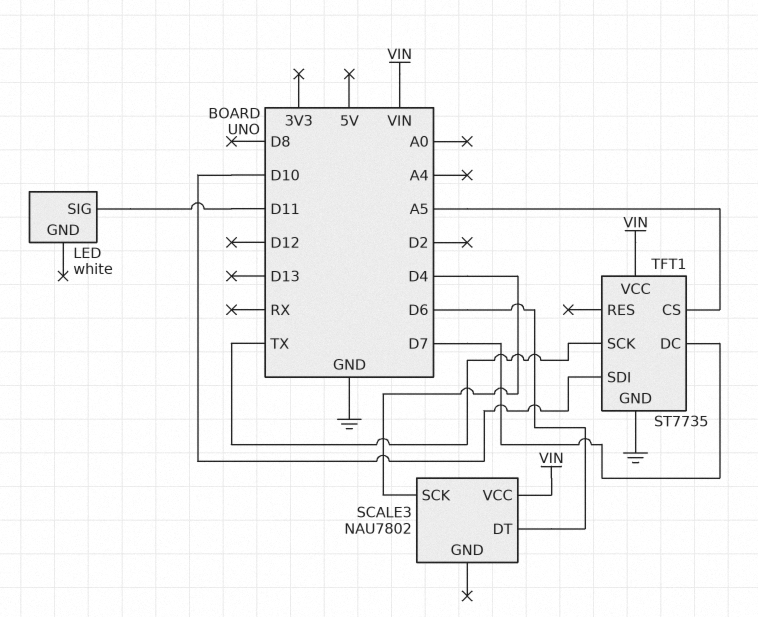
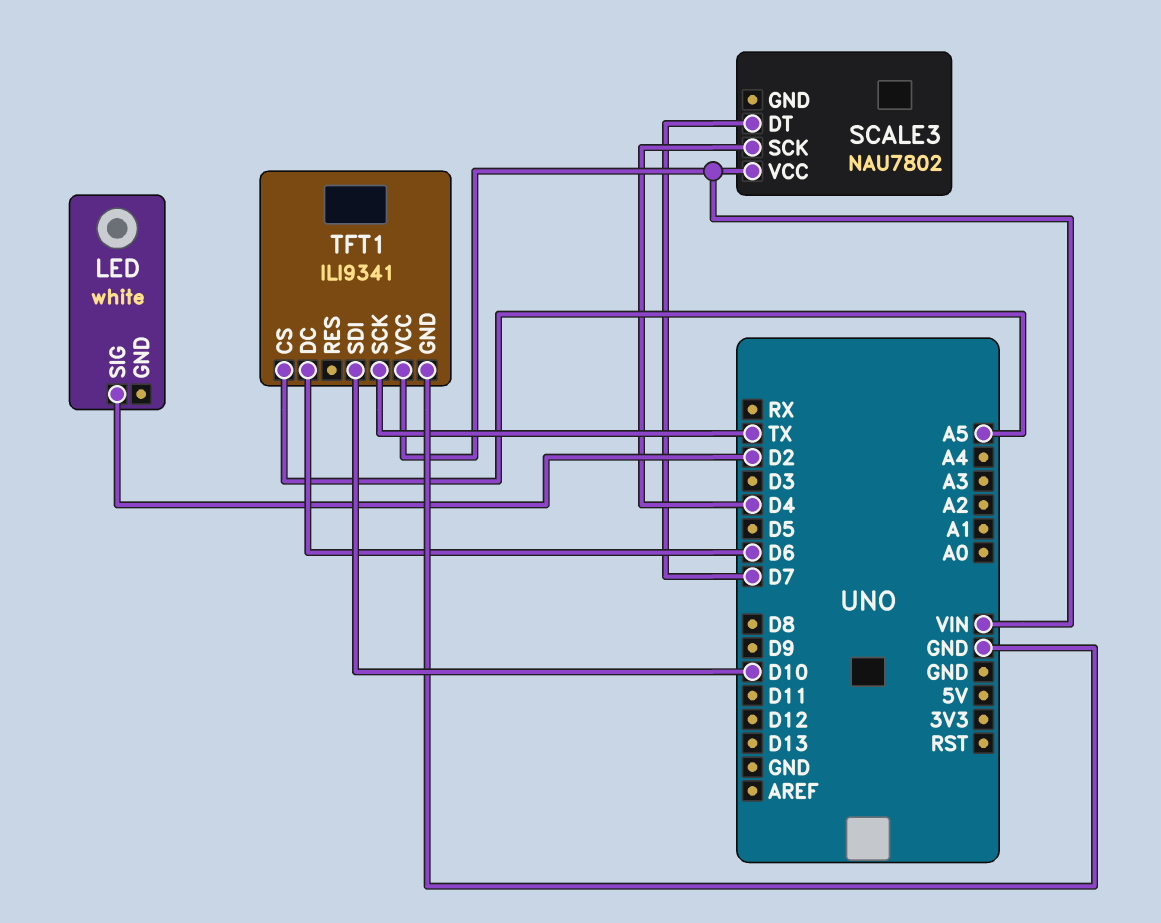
LED pin SIG: D11 -> D2
SCALE3 pin DT: D6 -> D7
TFT1: ST7735 -> ILI9341
TFT1 pin DC: D7 -> D6

